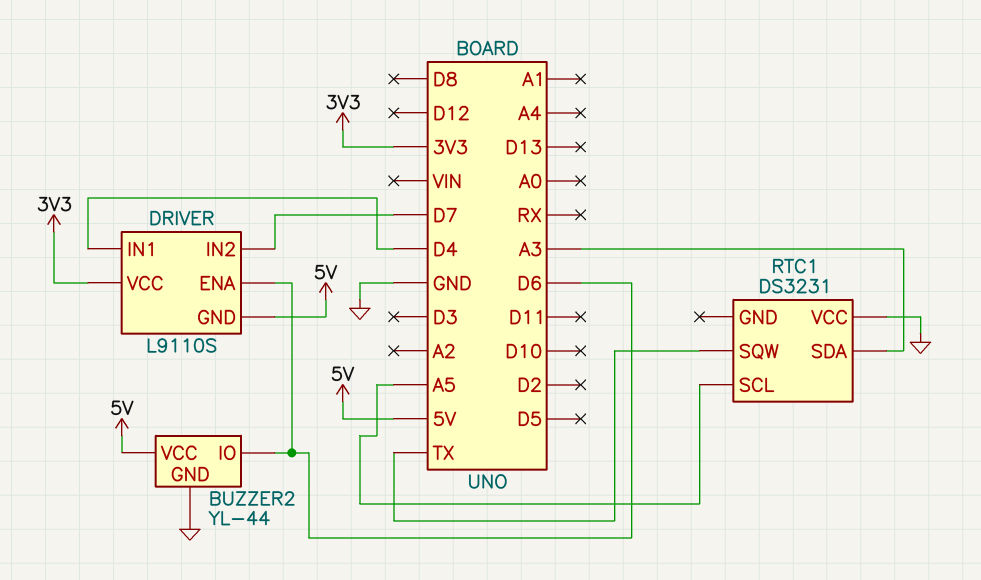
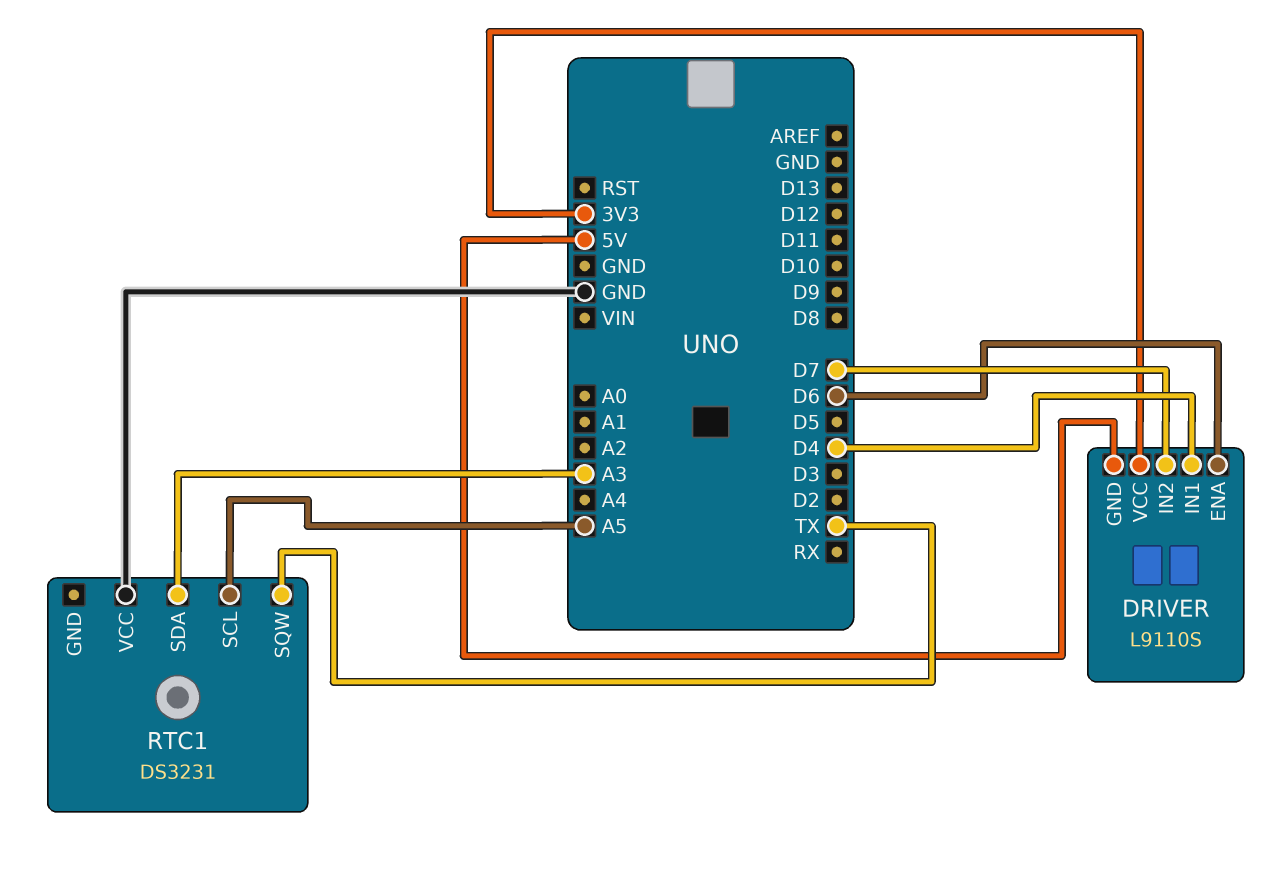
BUZZER2: YL-44 -> none
BUZZER2 pin GND: GND -> none
BUZZER2 pin IO: D6 -> none
BUZZER2 pin VCC: 5V -> none

